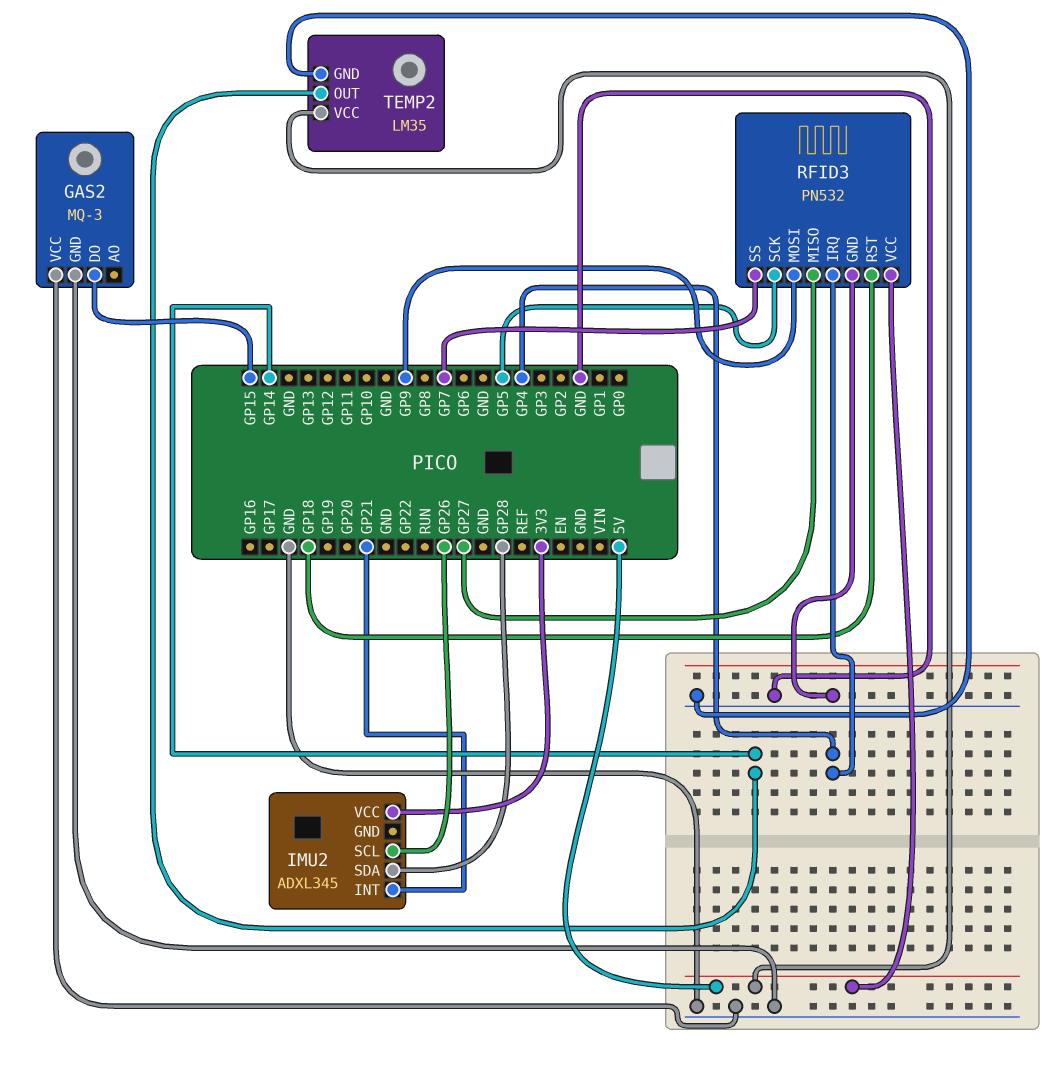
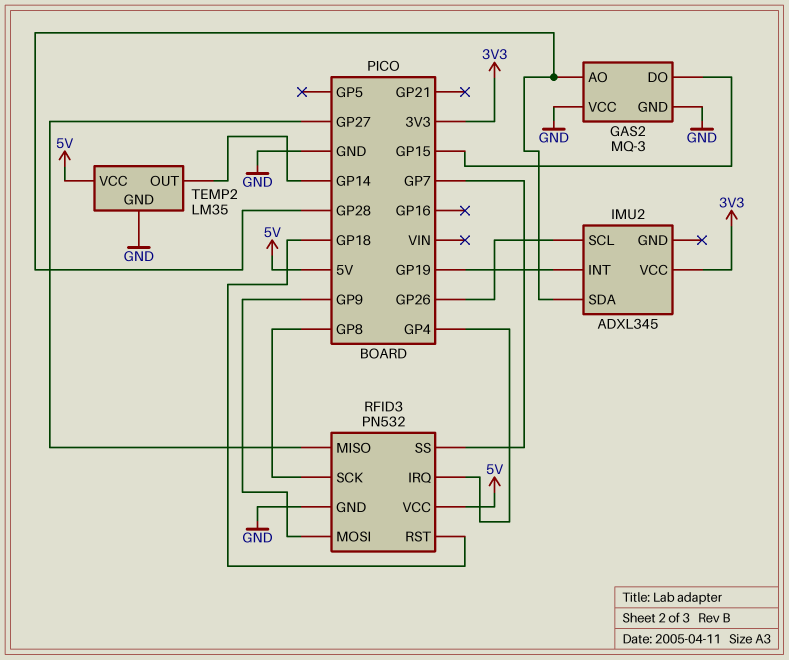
GAS2 pin AO: none -> GP28
IMU2 pin INT: GP21 -> GP19
RFID3 pin SCK: GP5 -> GP8

